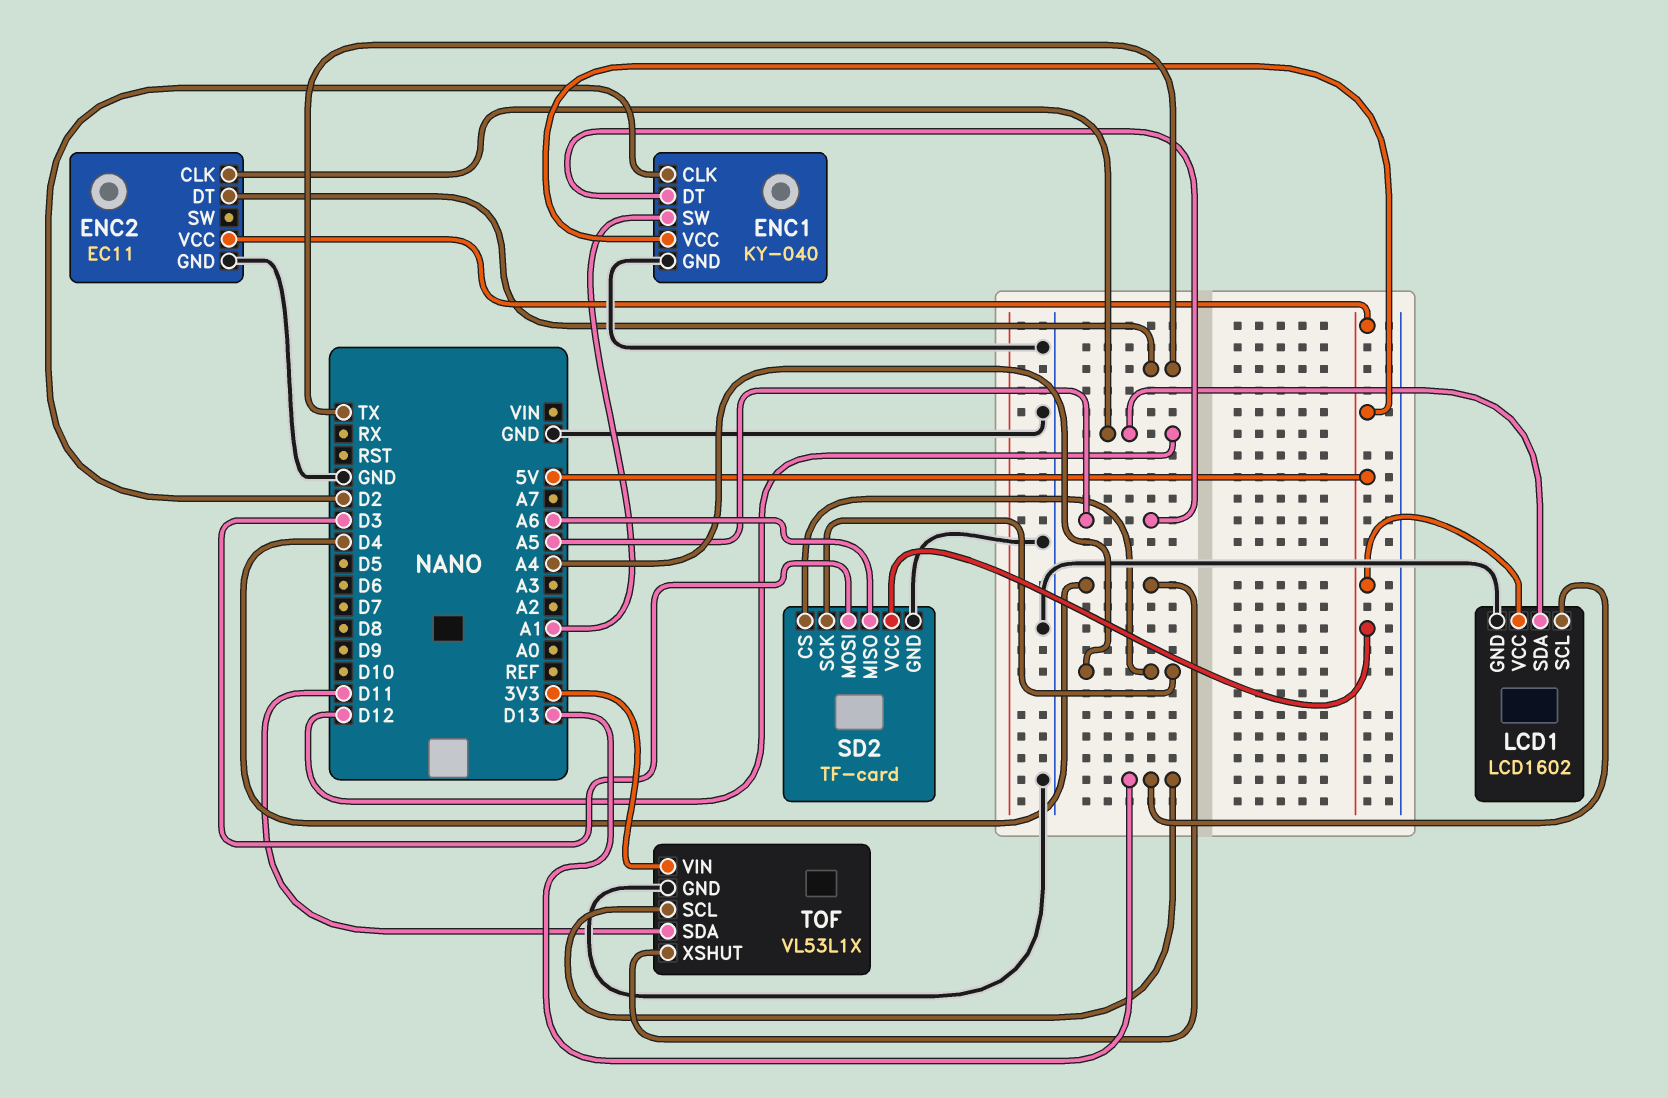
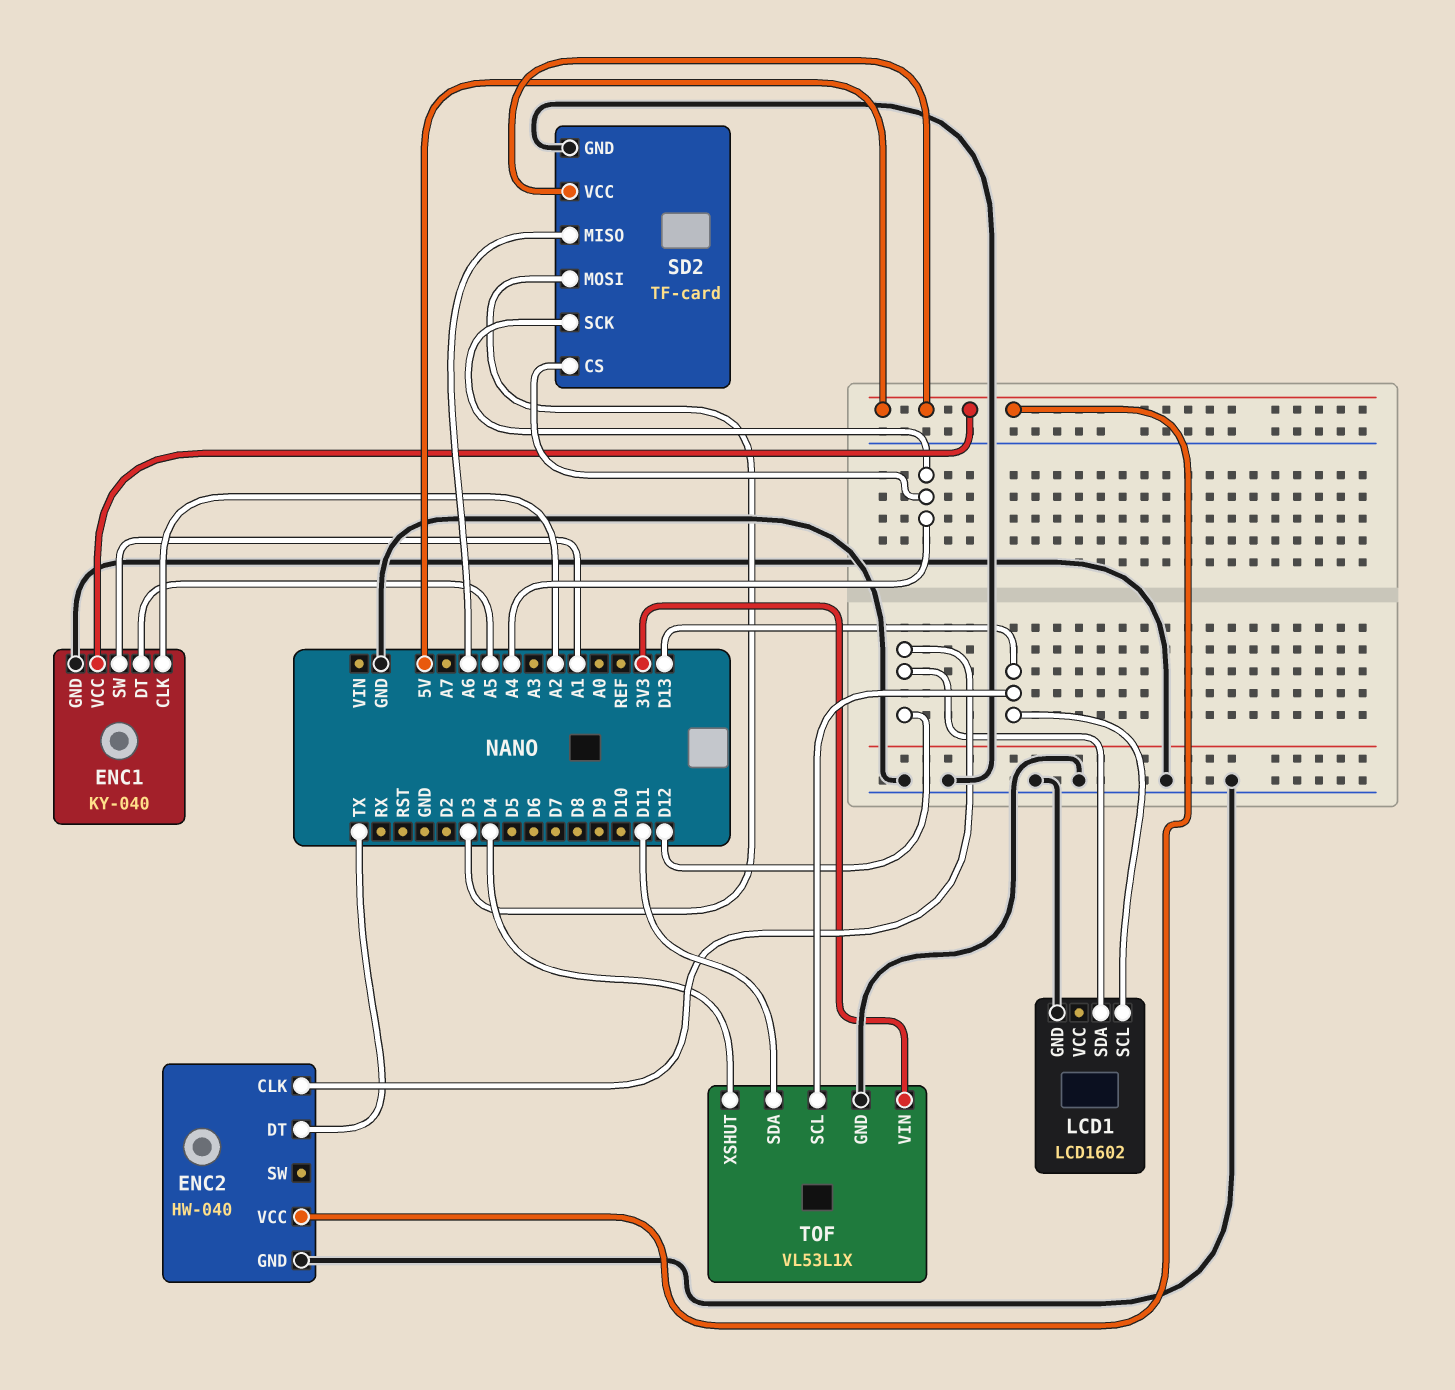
ENC1 pin CLK: D2 -> A2
ENC2: EC11 -> HW-040
LCD1 pin VCC: 5V -> none

